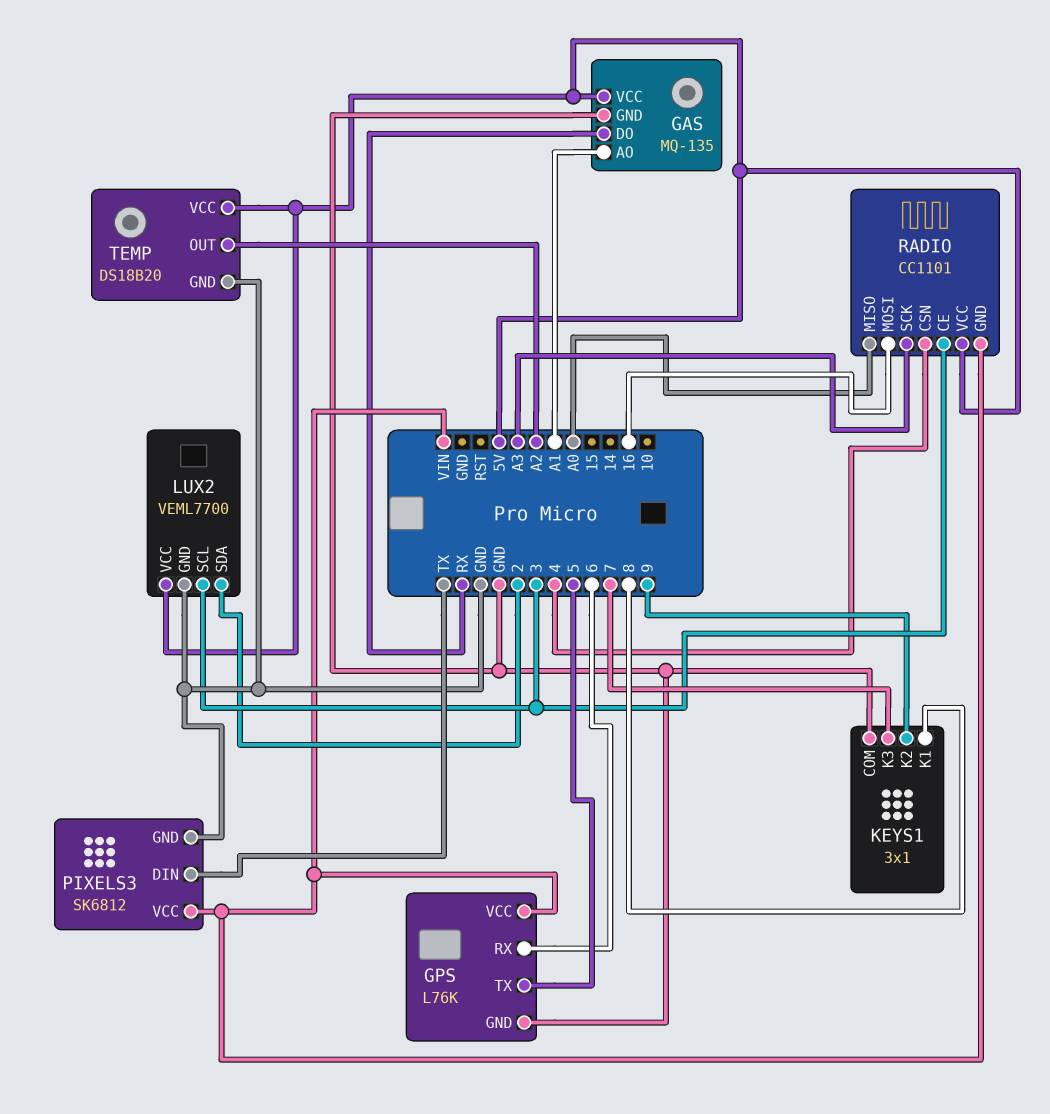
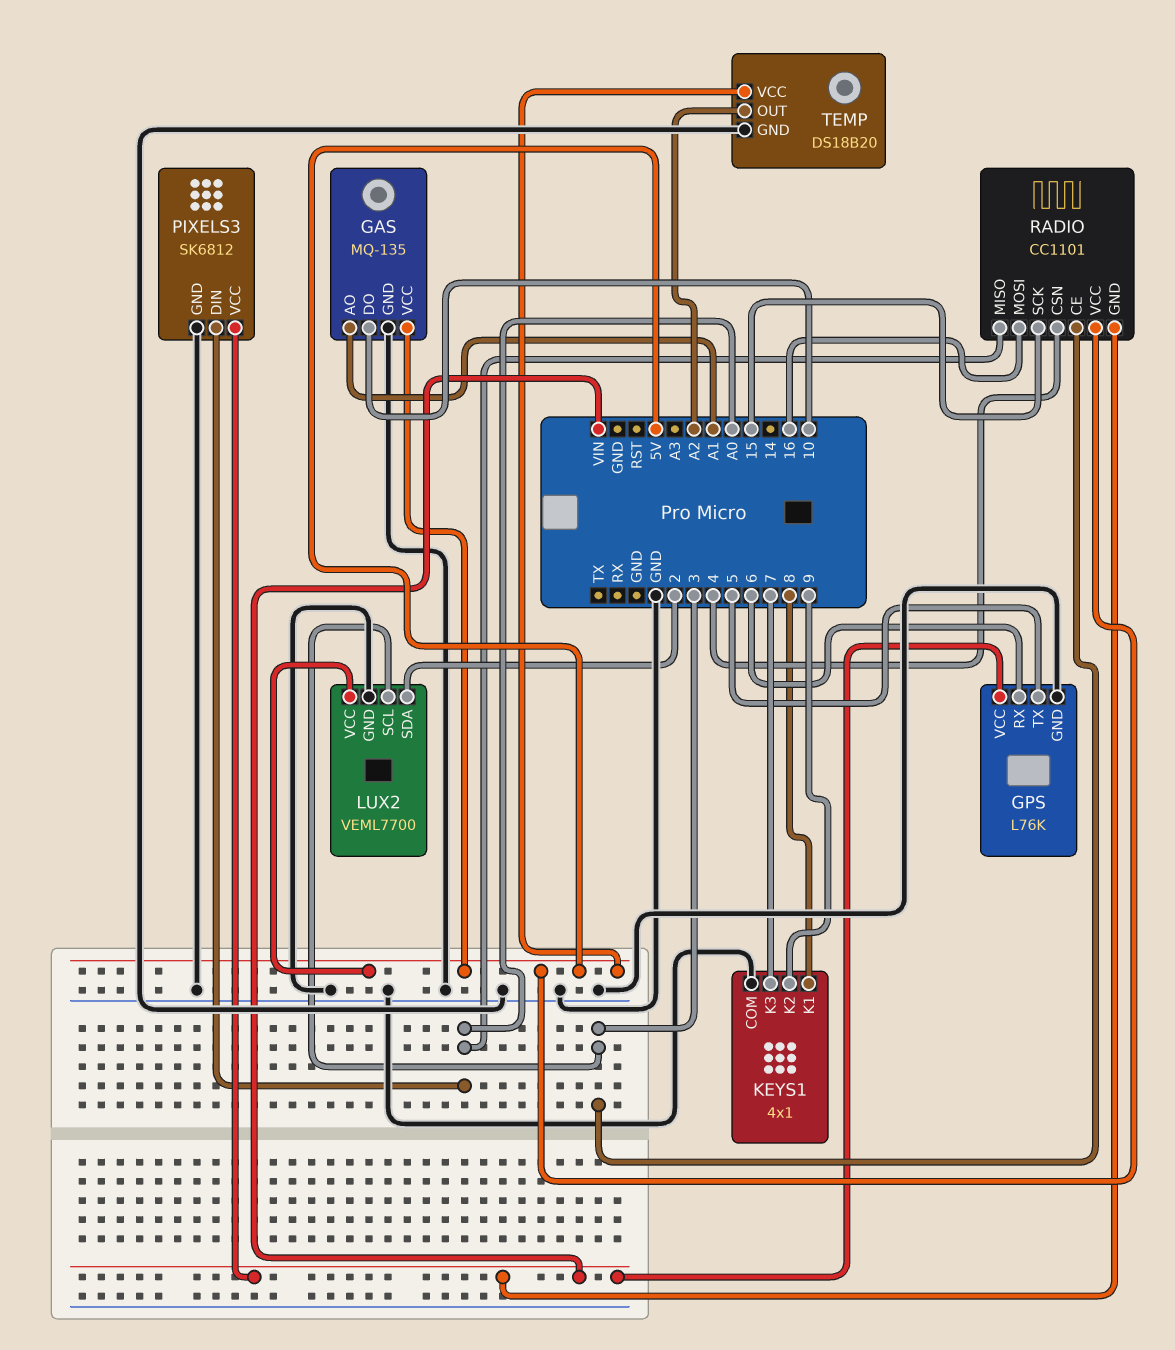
GAS pin DO: RX -> 10
KEYS1: 3x1 -> 4x1
PIXELS3 pin DIN: TX -> A0
RADIO pin SCK: A3 -> 15

